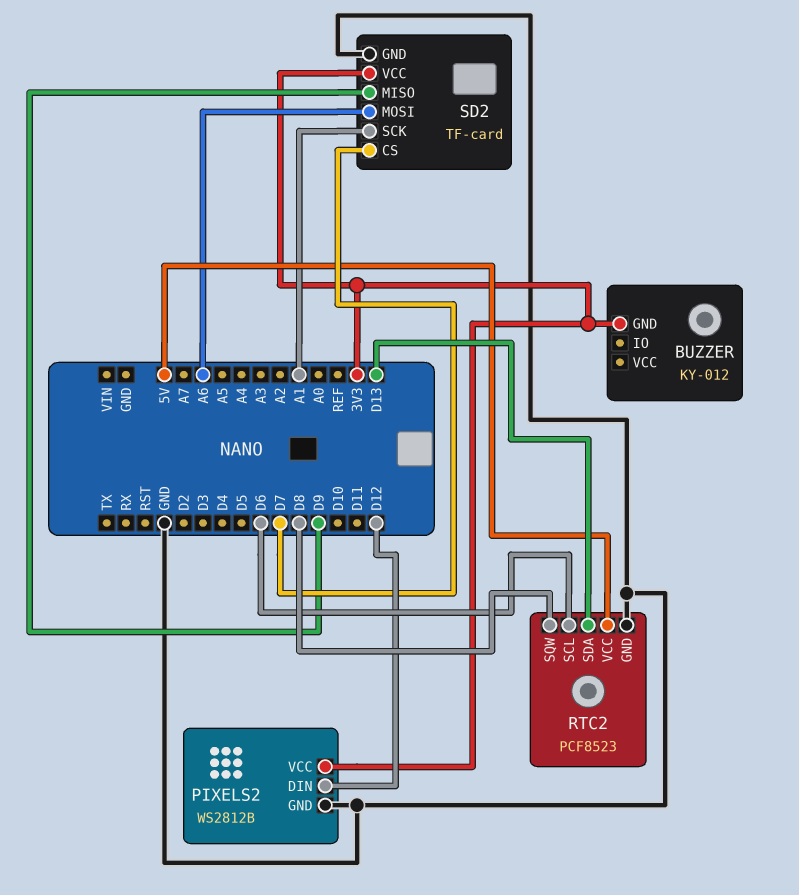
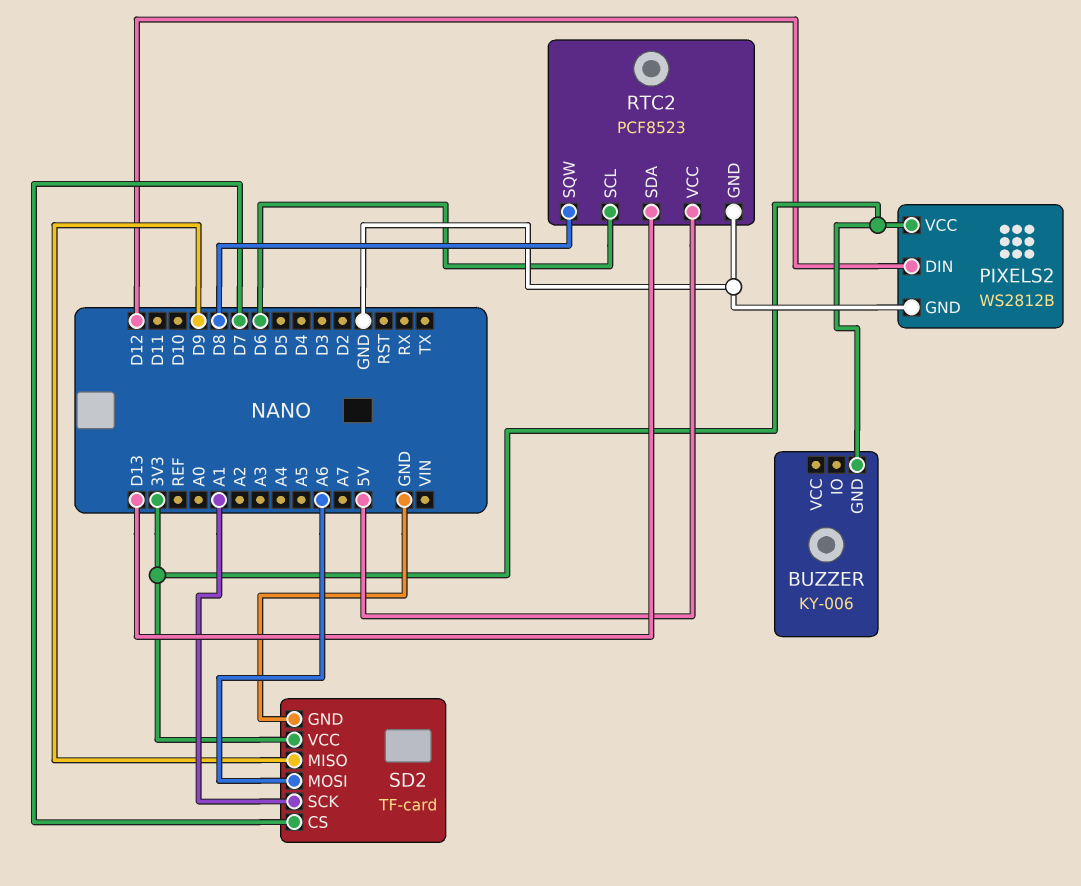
BUZZER: KY-012 -> KY-006

